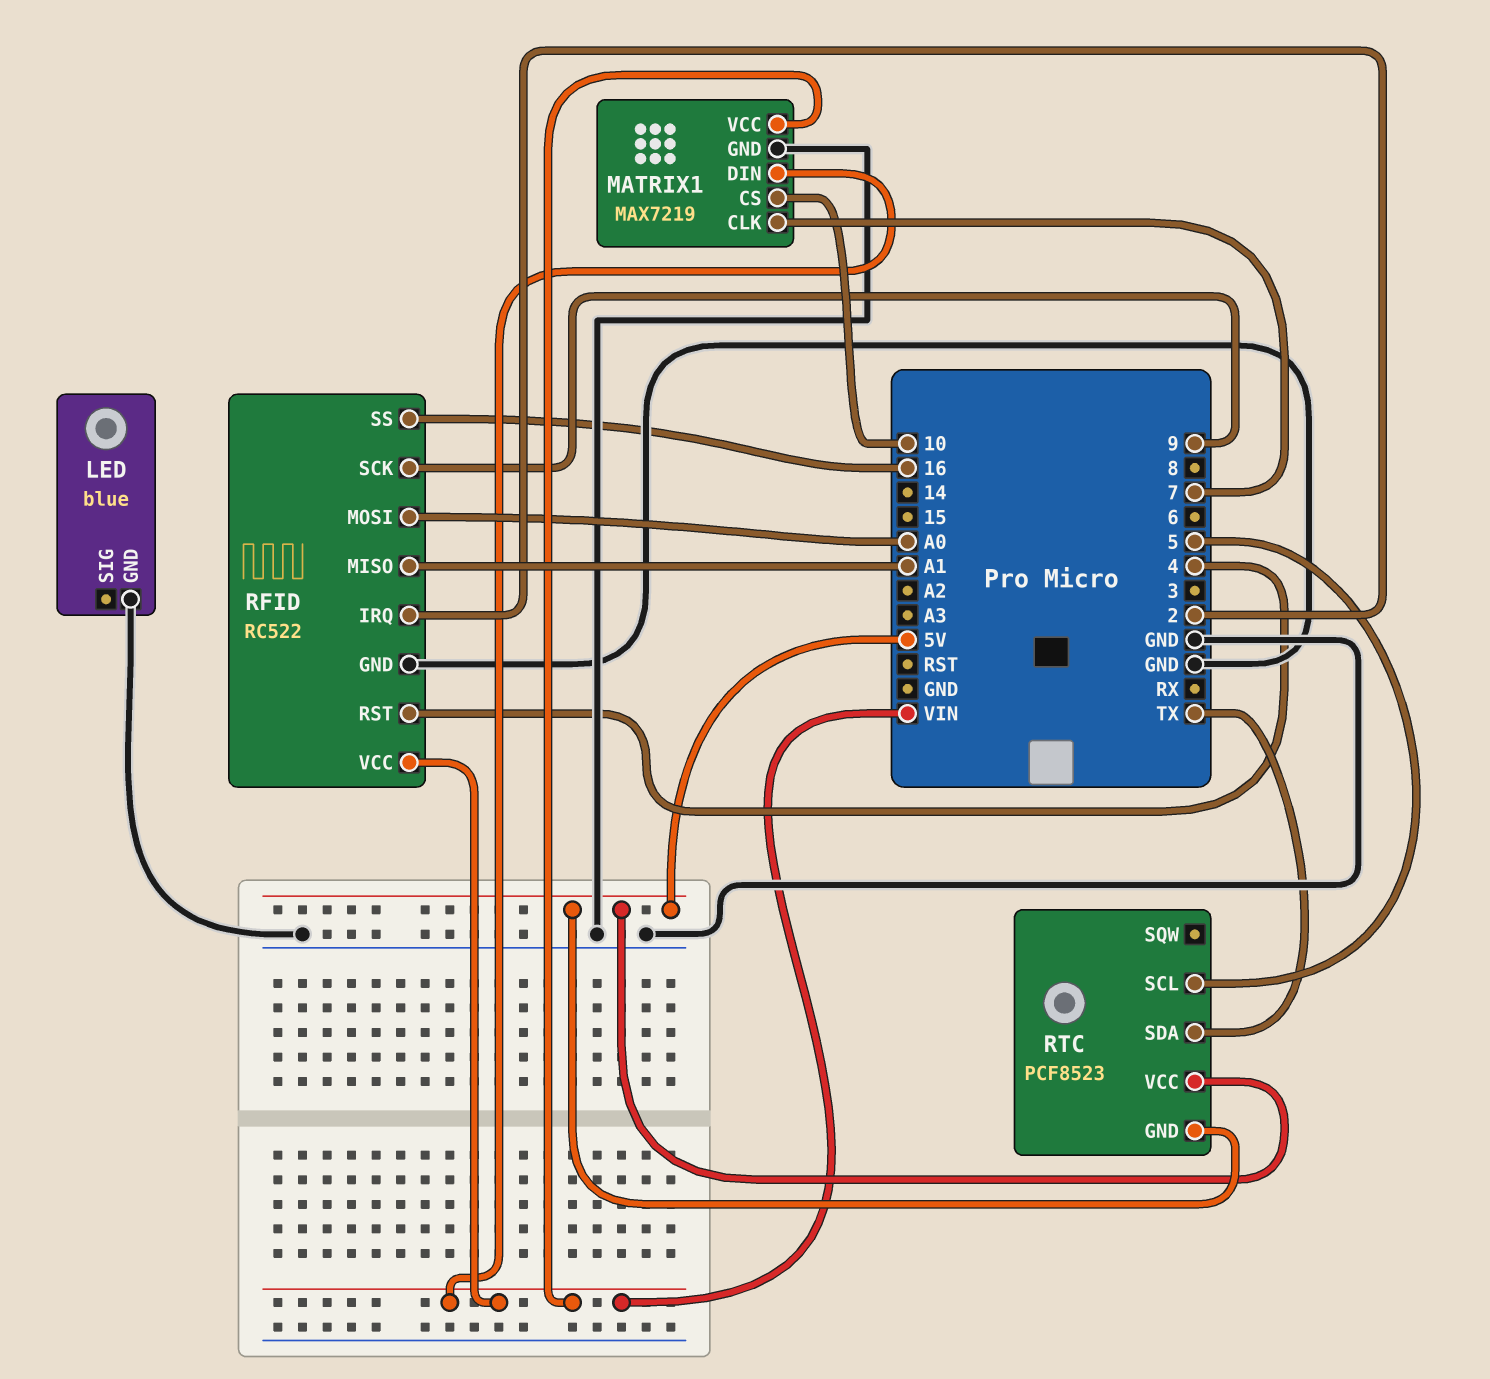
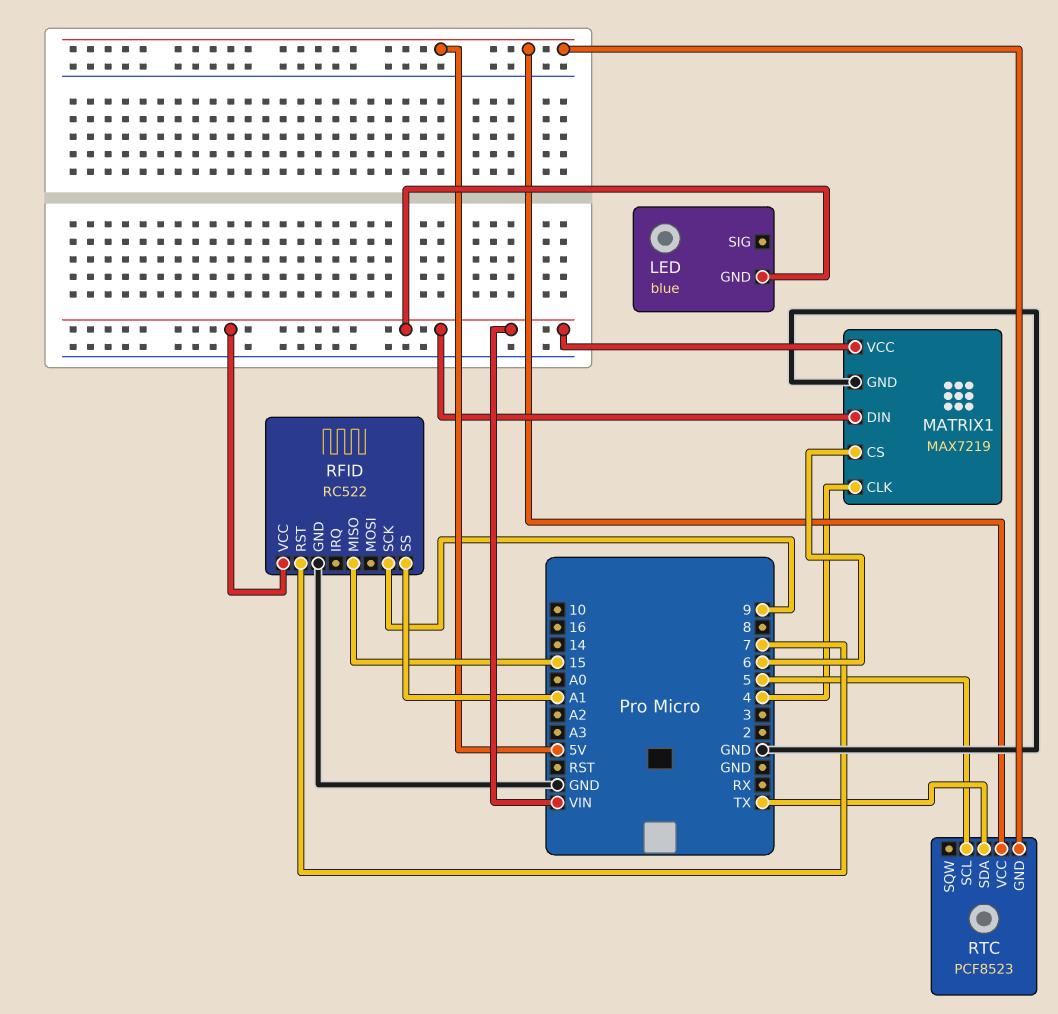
LED pin GND: GND -> VIN
MATRIX1 pin CLK: 7 -> 4
MATRIX1 pin CS: 10 -> 6
RFID pin IRQ: 2 -> none
RFID pin MISO: A1 -> 15
RFID pin MOSI: A0 -> none
RFID pin RST: 4 -> 7
RFID pin SS: 16 -> A1

